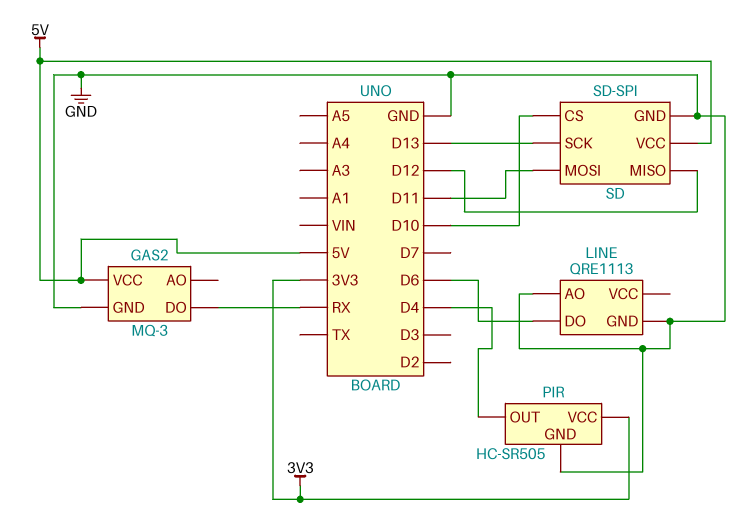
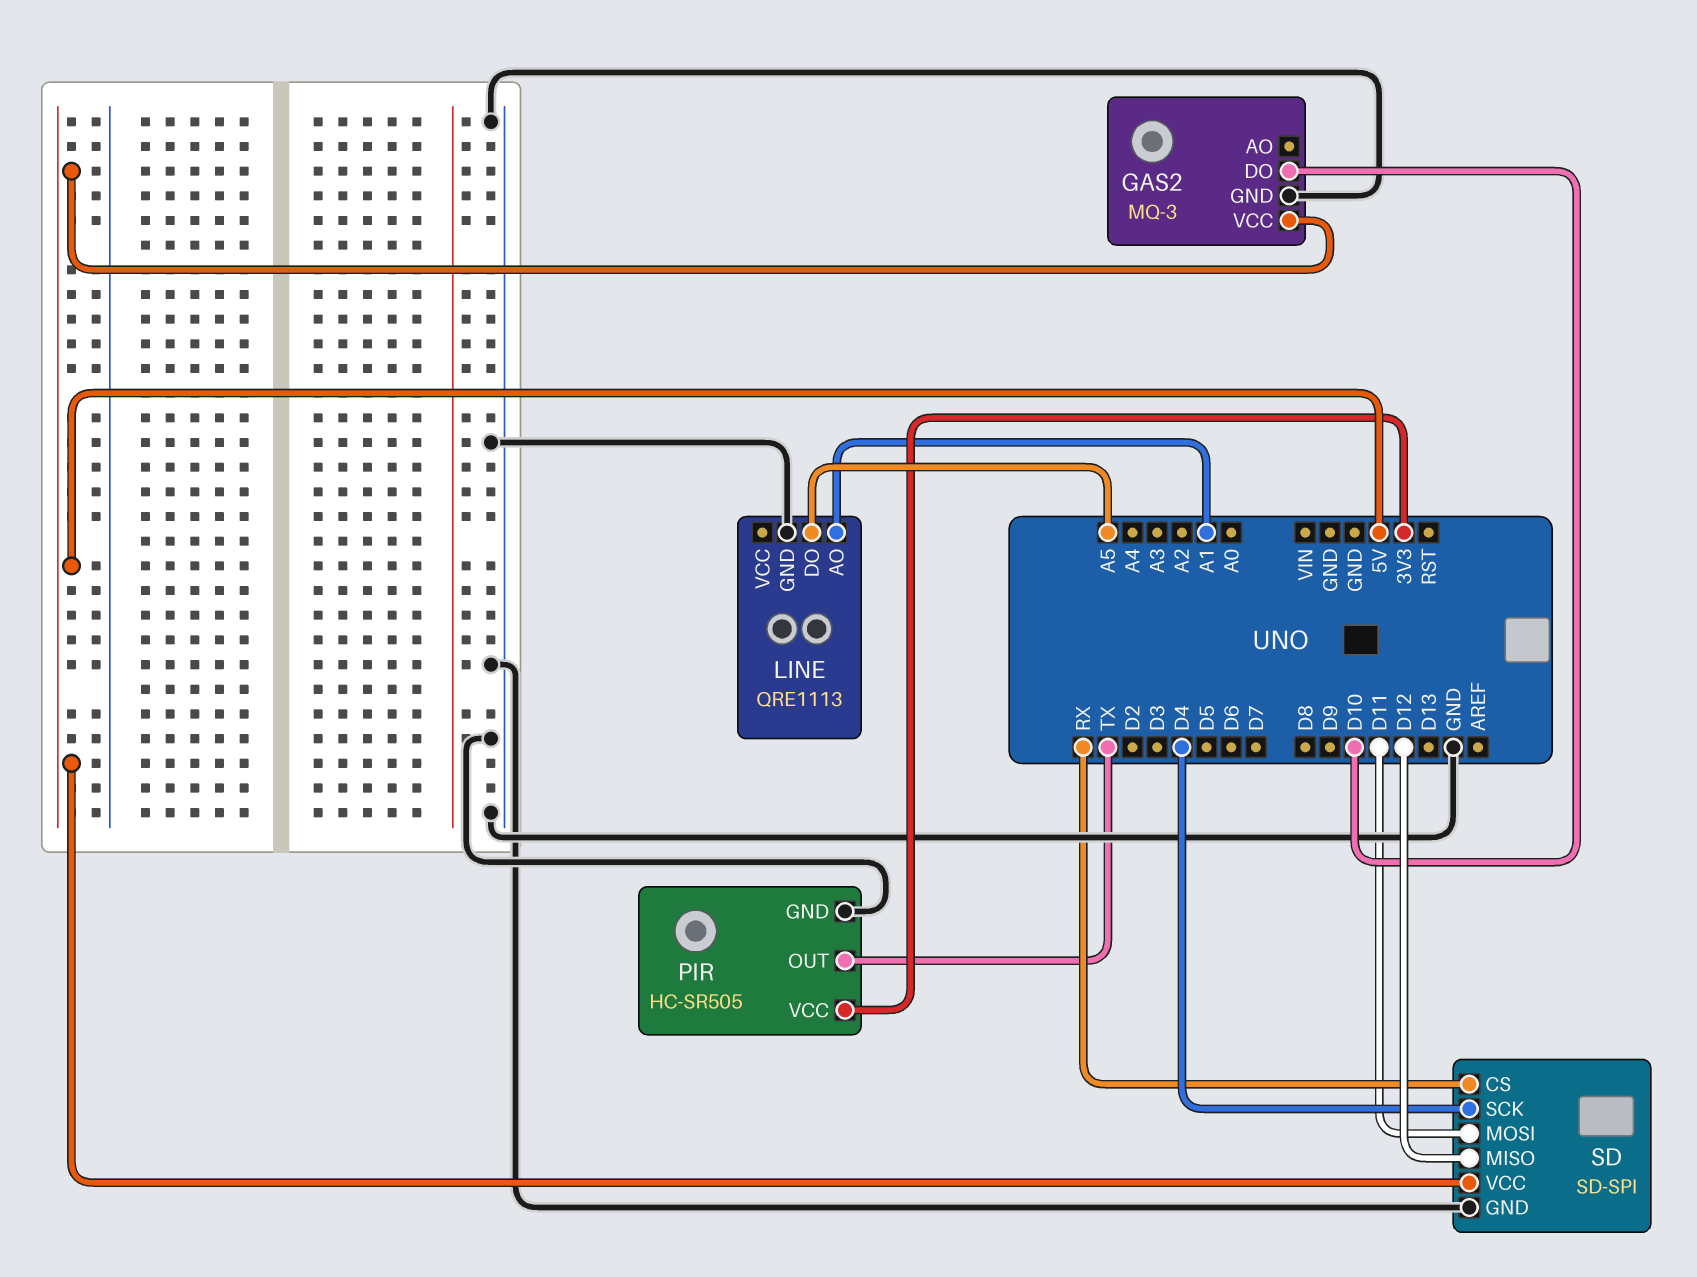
GAS2 pin DO: RX -> D10
LINE pin AO: GND -> A1
LINE pin DO: D6 -> A5
PIR pin OUT: D4 -> TX
SD pin CS: D10 -> RX
SD pin SCK: D13 -> D4

